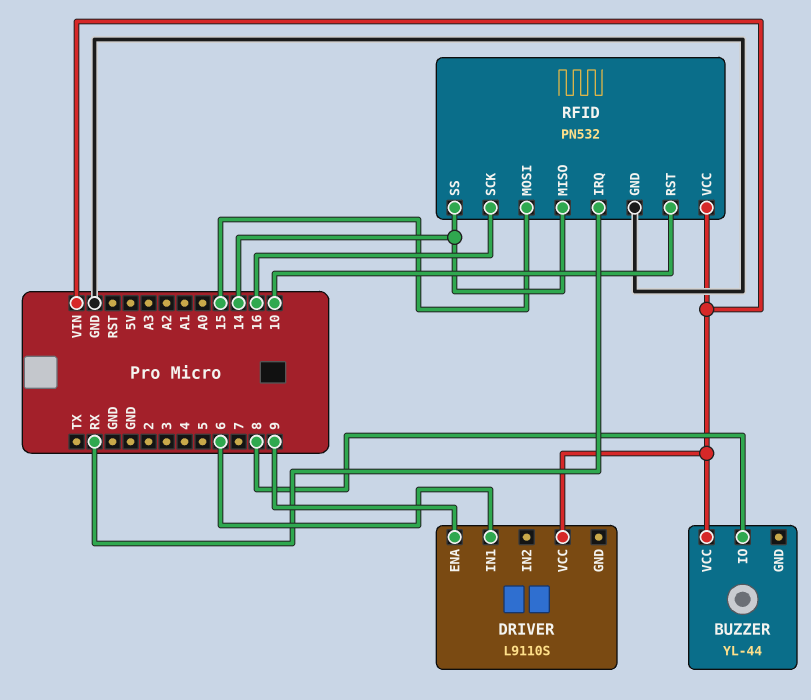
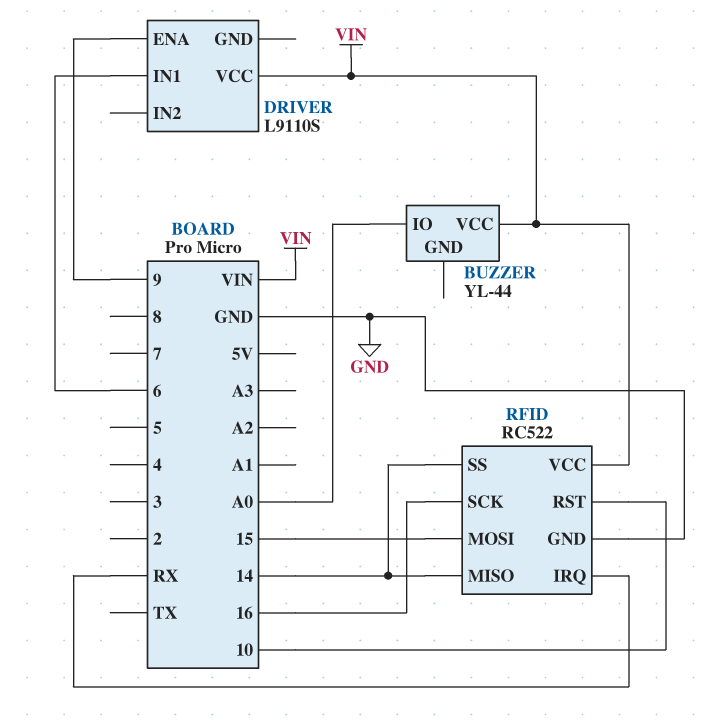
BUZZER pin IO: 8 -> A0
RFID: PN532 -> RC522

